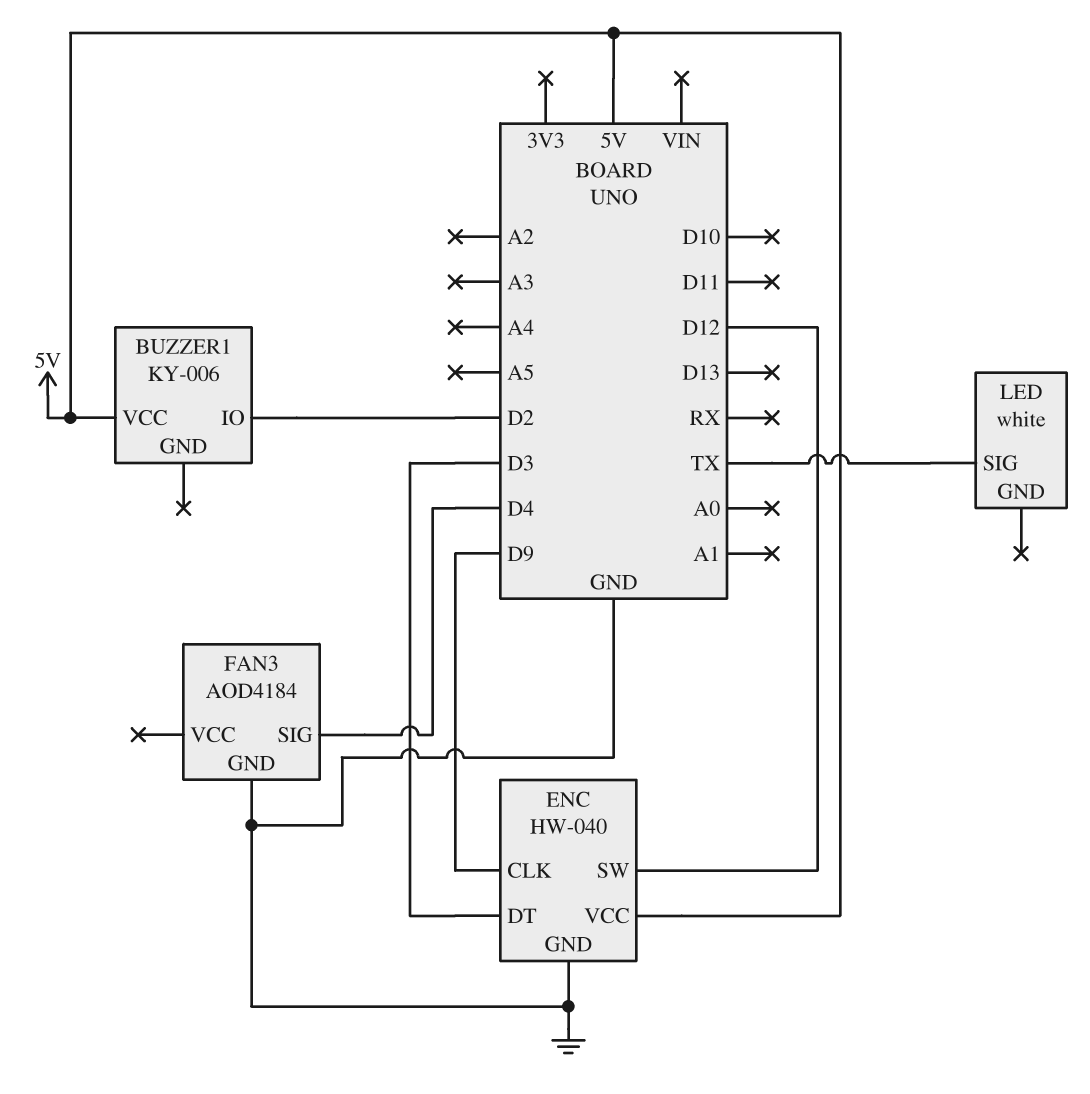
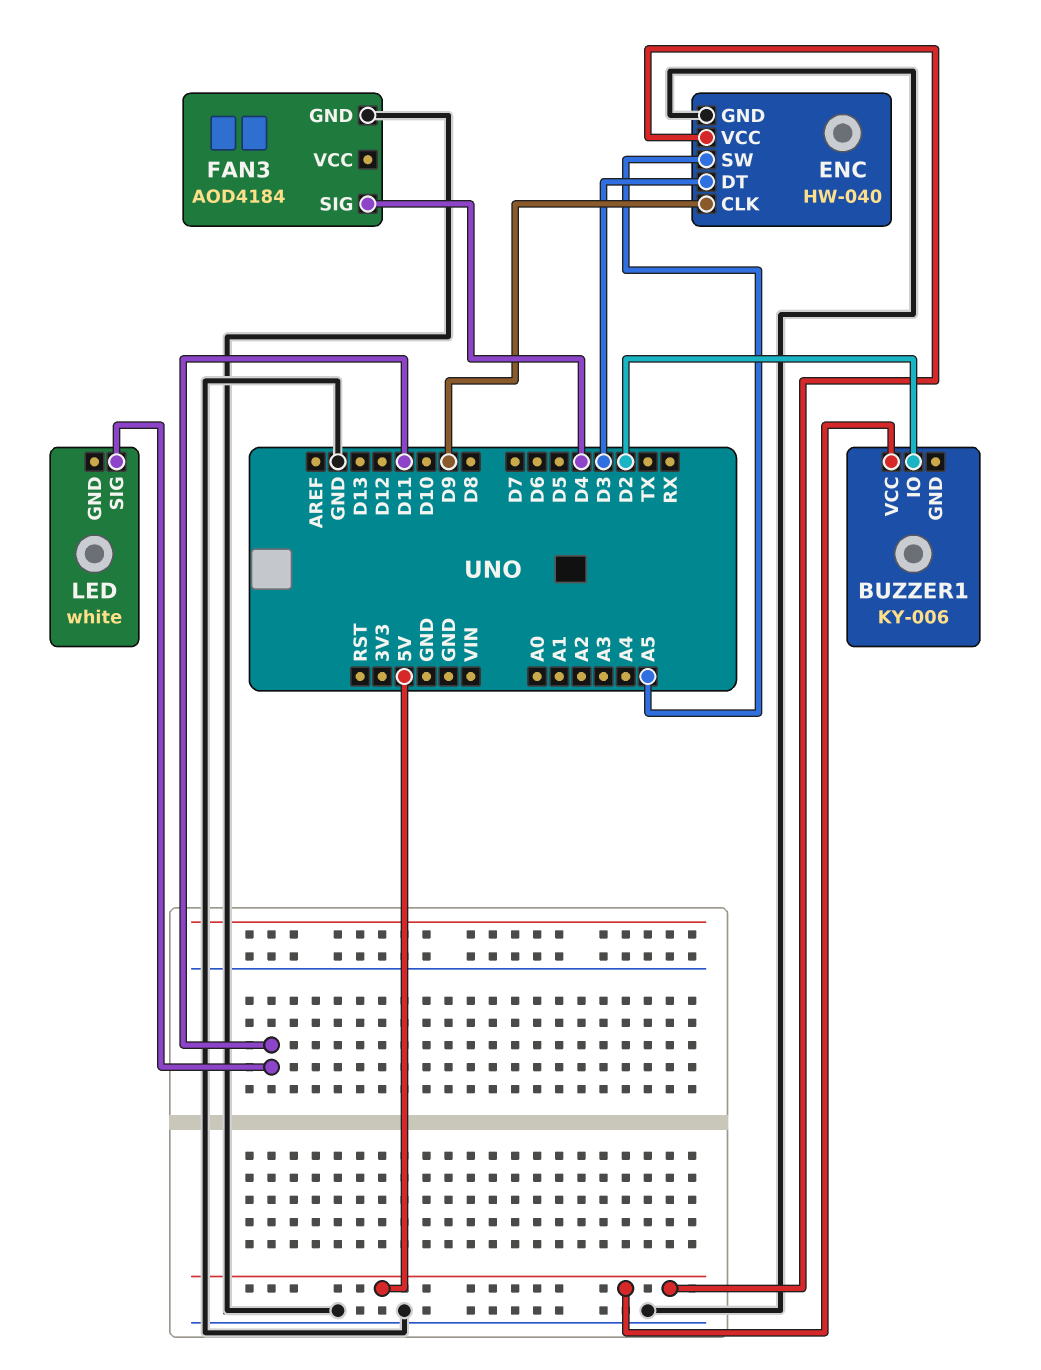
ENC pin SW: D12 -> A5
LED pin SIG: TX -> D11

